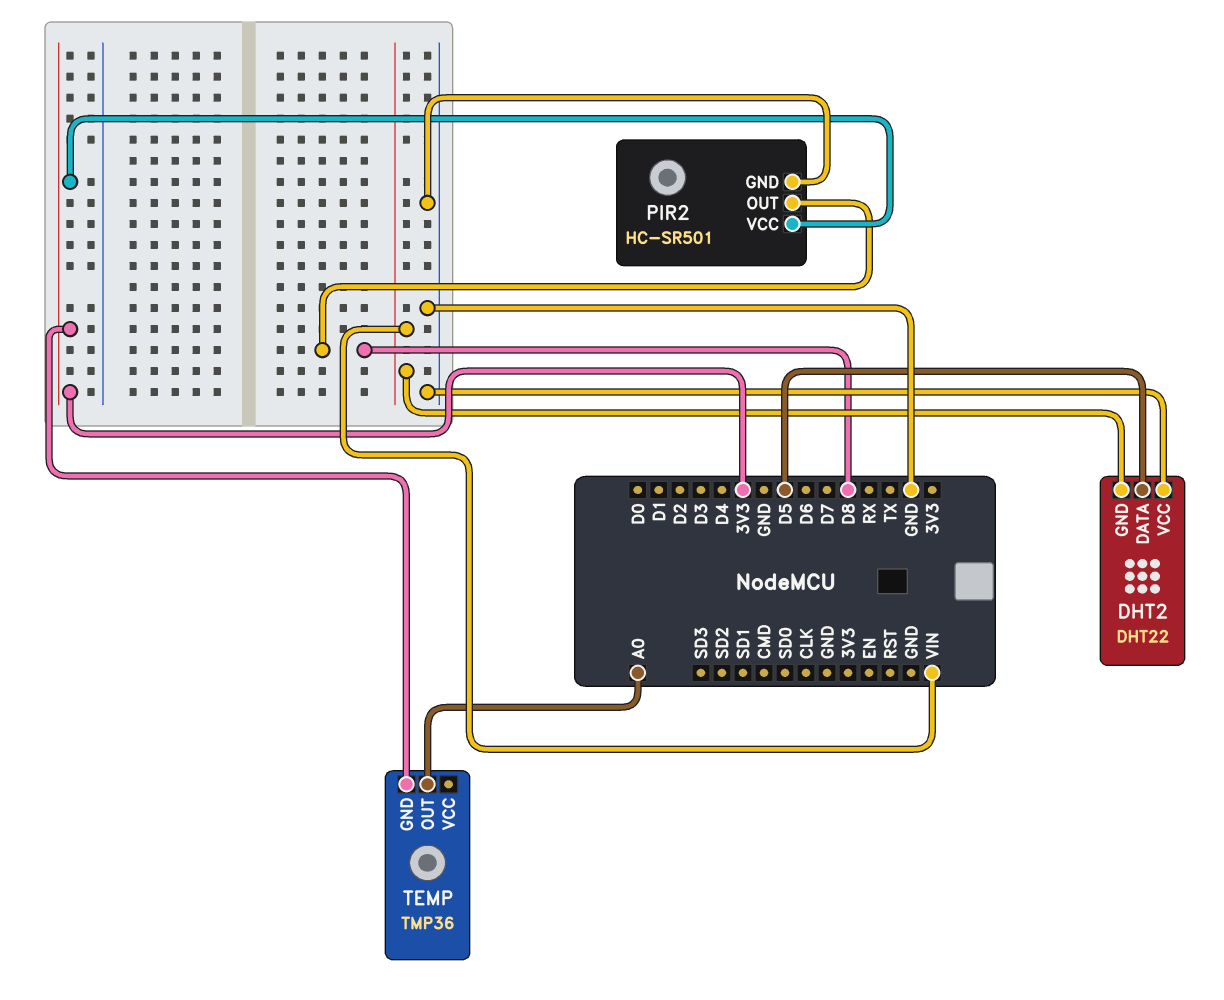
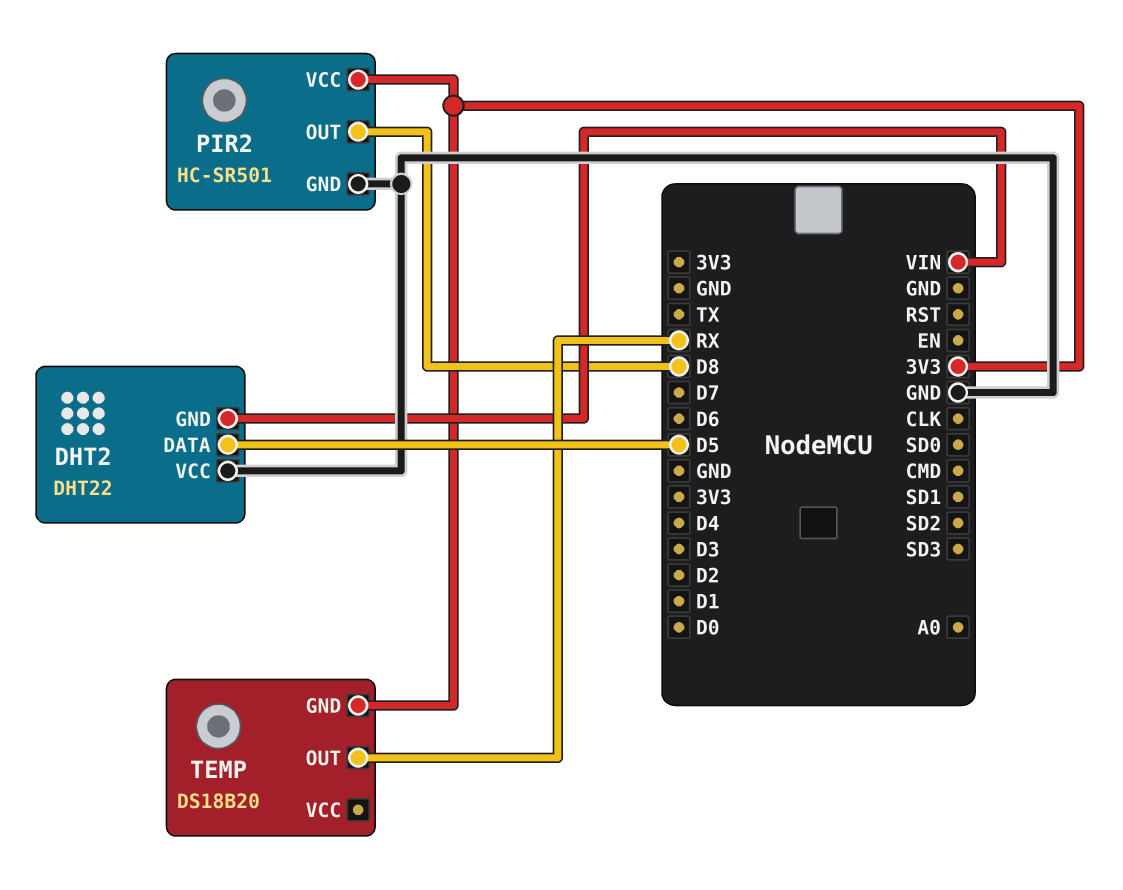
TEMP: TMP36 -> DS18B20
TEMP pin OUT: A0 -> RX

